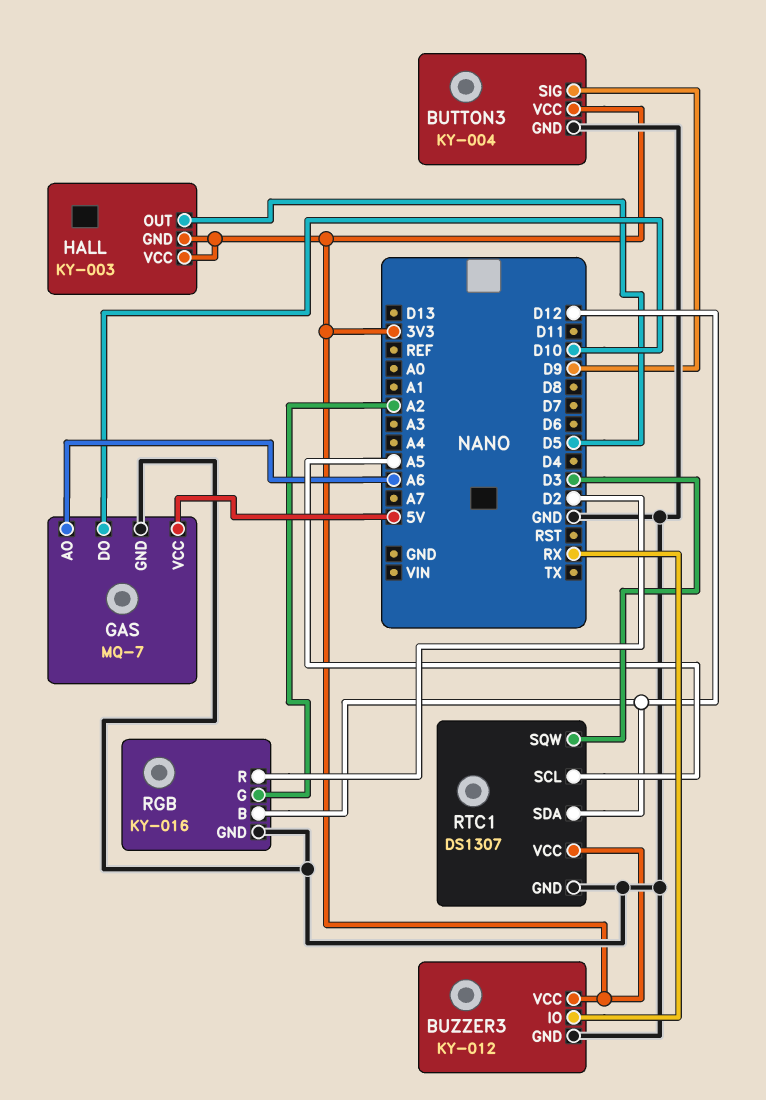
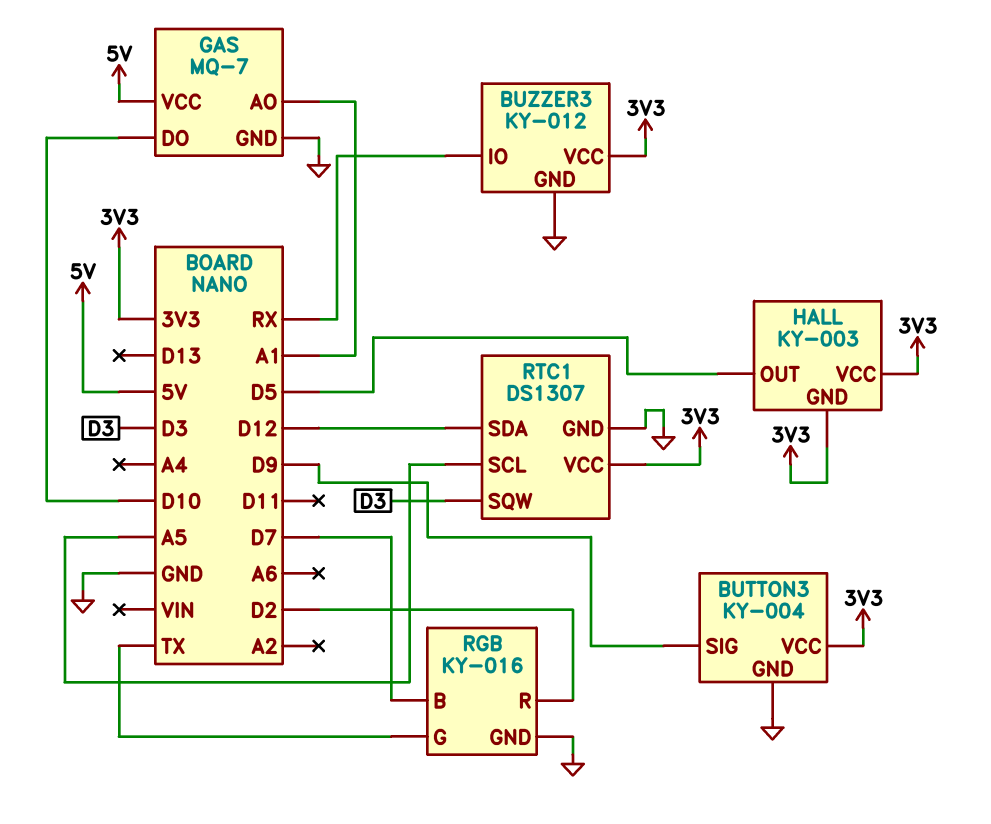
GAS pin AO: A6 -> A1
RGB pin B: D12 -> D7
RGB pin G: A2 -> TX

